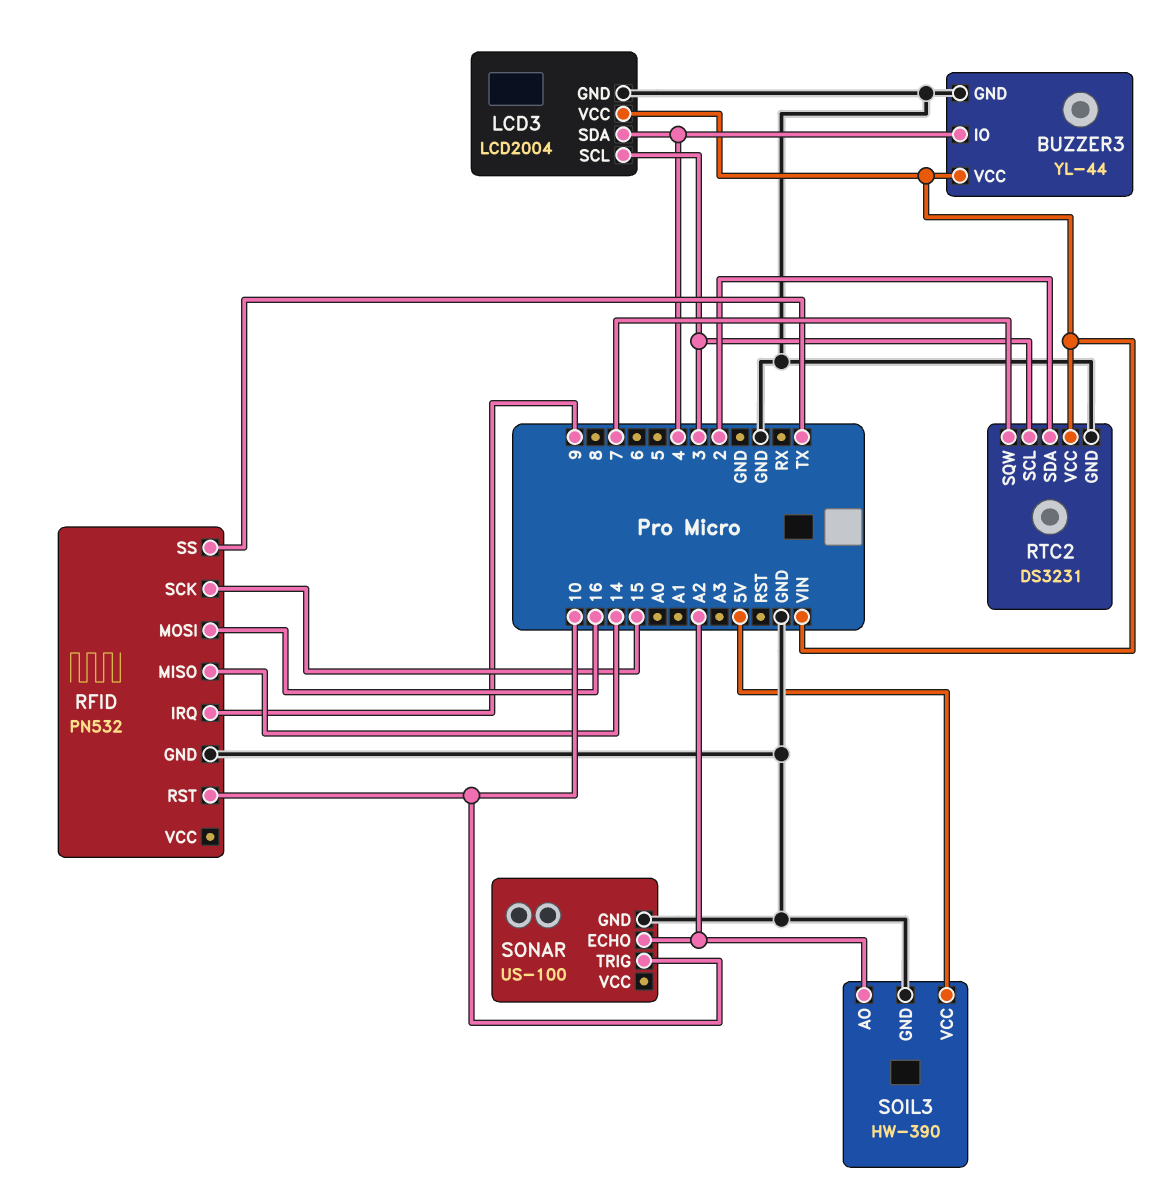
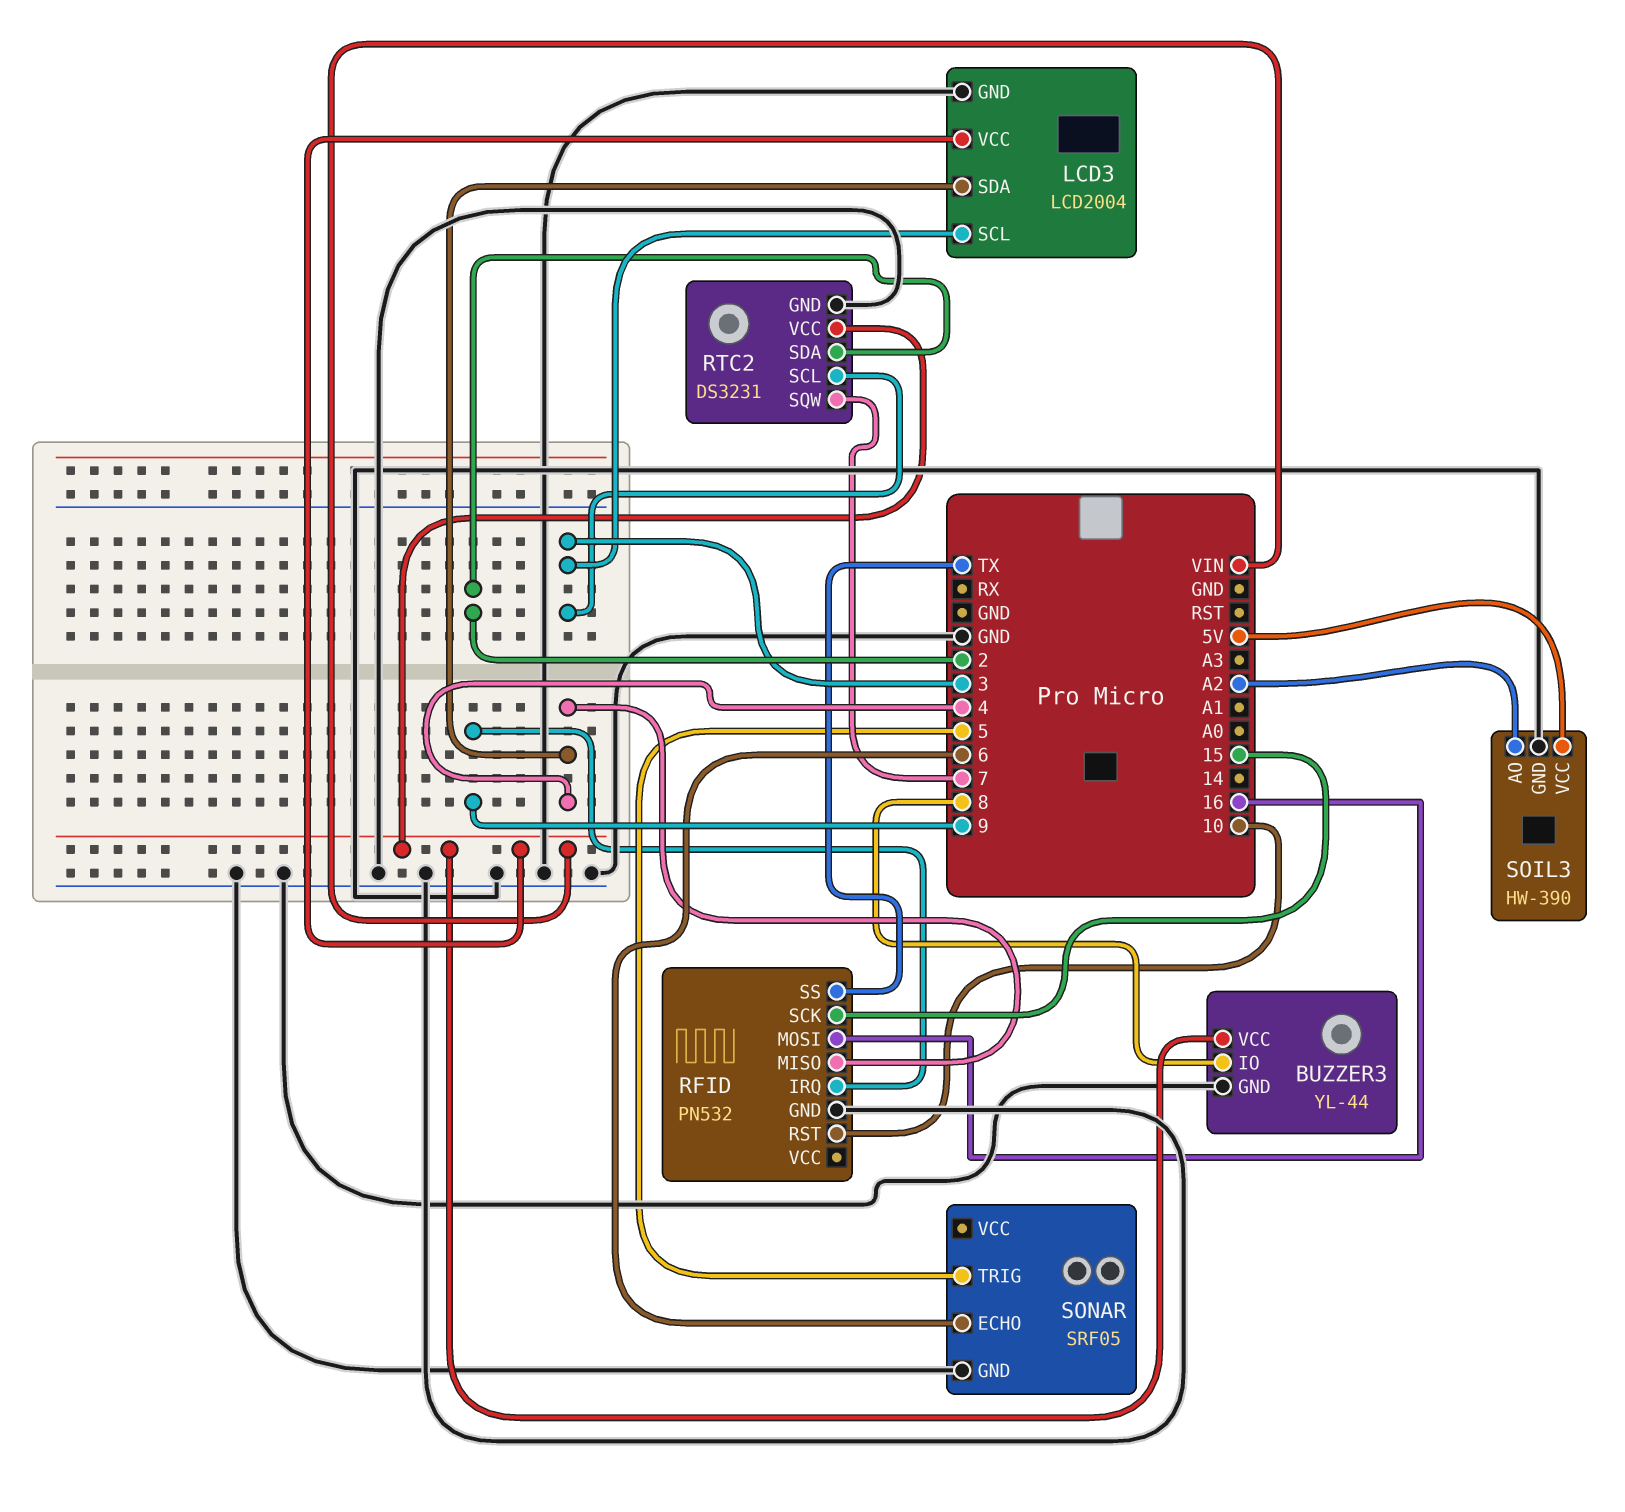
BUZZER3 pin IO: 4 -> 8
RFID pin MISO: 14 -> 4
SONAR: US-100 -> SRF05
SONAR pin ECHO: A2 -> 6
SONAR pin TRIG: 10 -> 5

